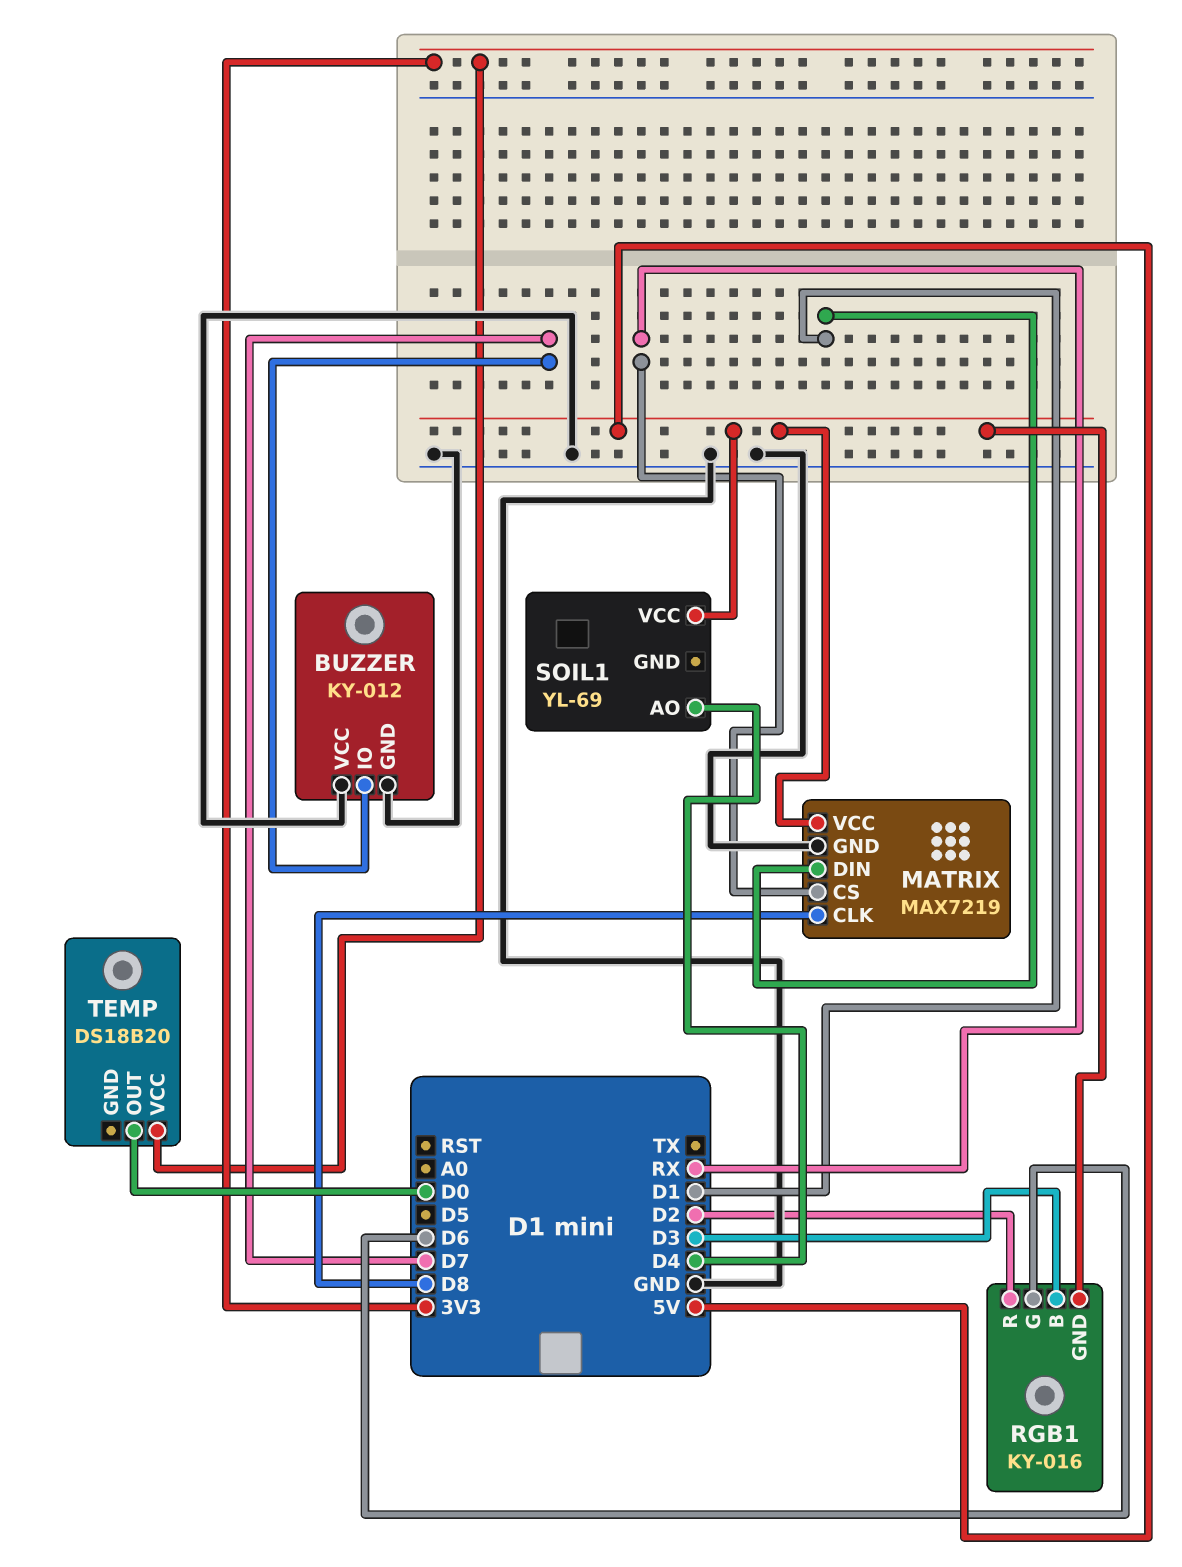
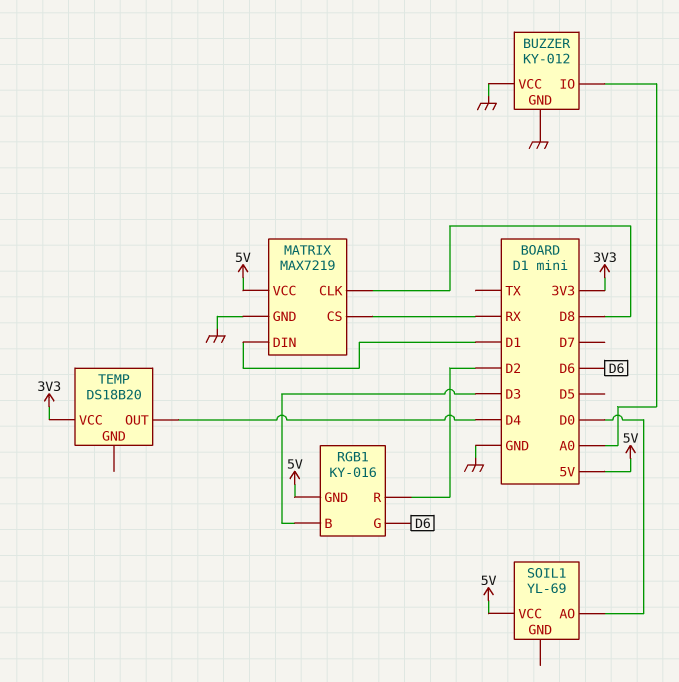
BUZZER pin IO: D7 -> A0
SOIL1 pin AO: D4 -> D0
TEMP pin OUT: D0 -> D4

